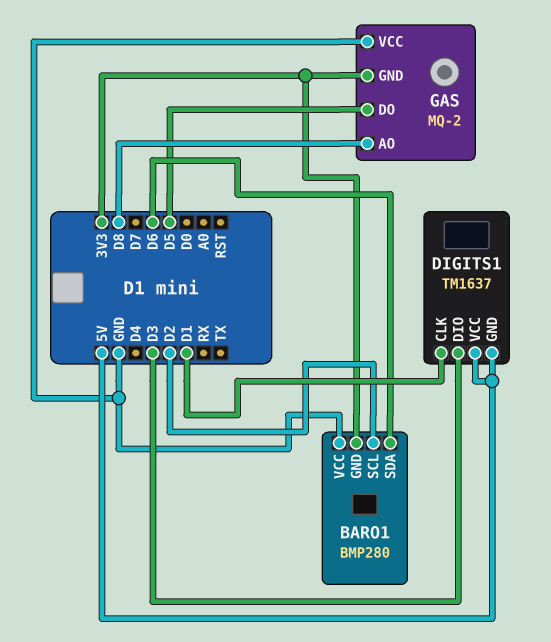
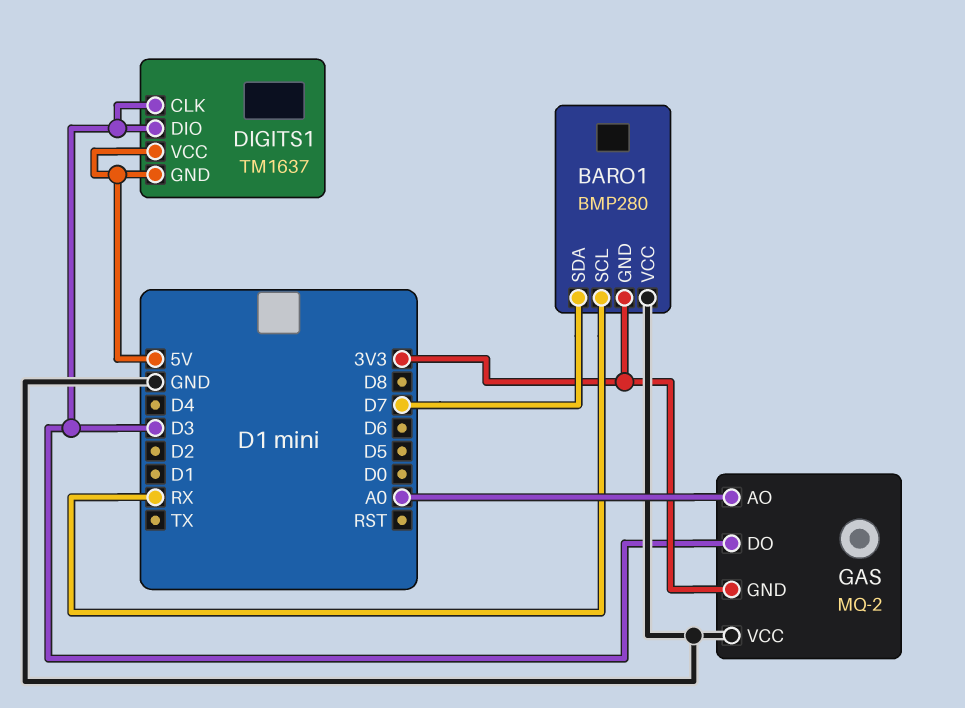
BARO1 pin SCL: D2 -> RX
BARO1 pin SDA: D6 -> D7
DIGITS1 pin CLK: D1 -> D3
GAS pin AO: D8 -> A0
GAS pin DO: D5 -> D3

